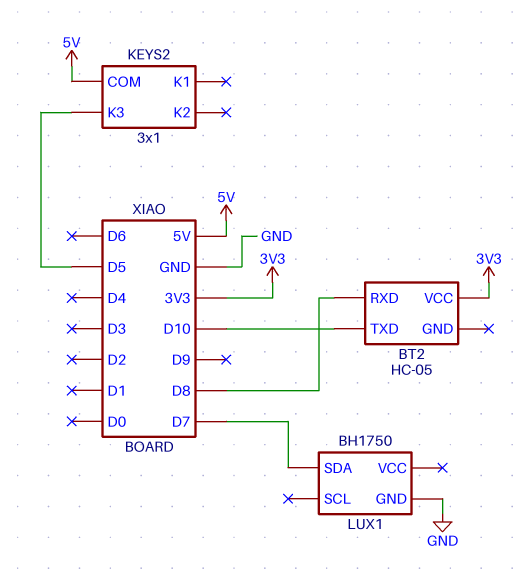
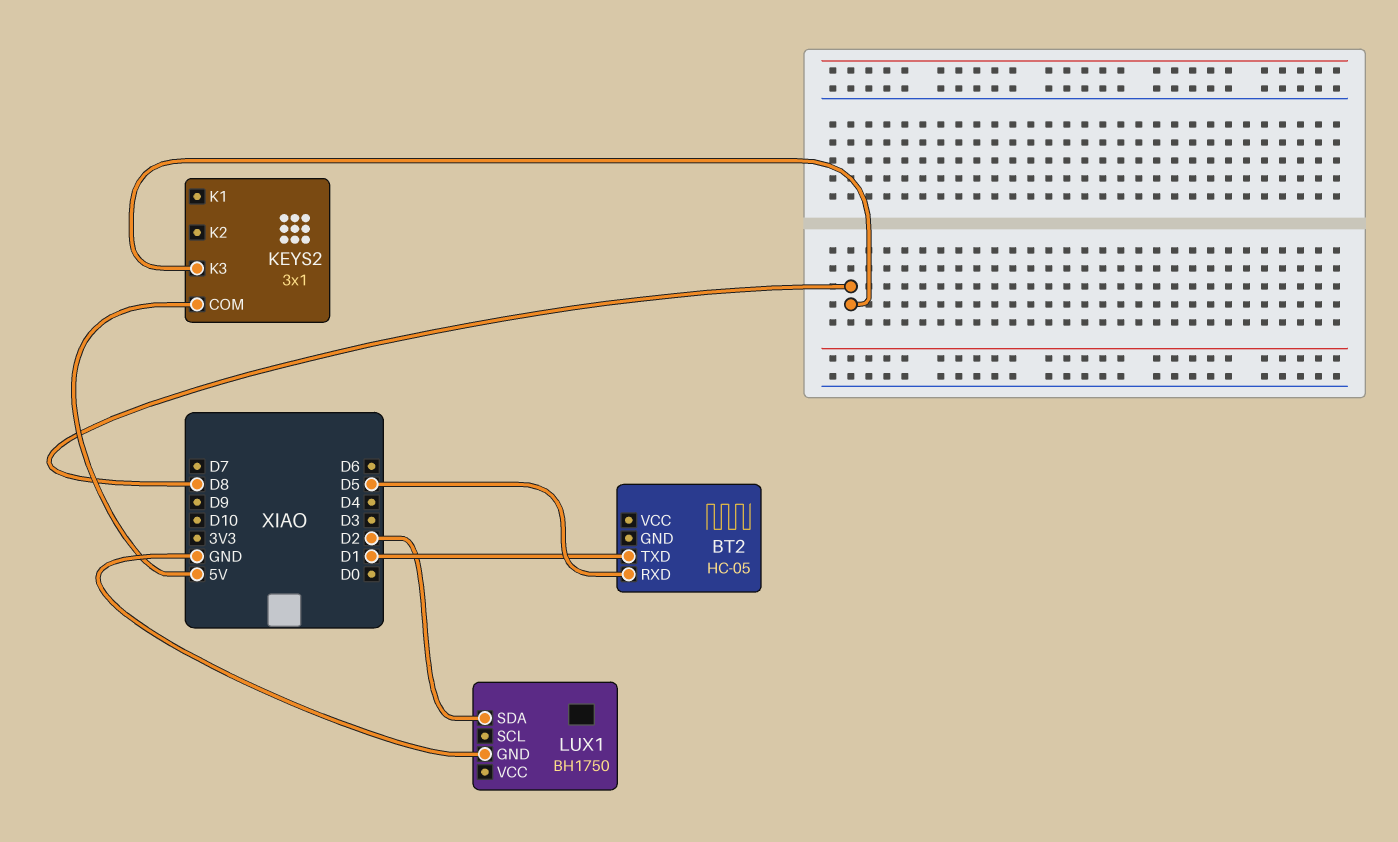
BT2 pin RXD: D8 -> D5
BT2 pin TXD: D10 -> D1
BT2 pin VCC: 3V3 -> none
KEYS2 pin K3: D5 -> D8
LUX1 pin SDA: D7 -> D2

